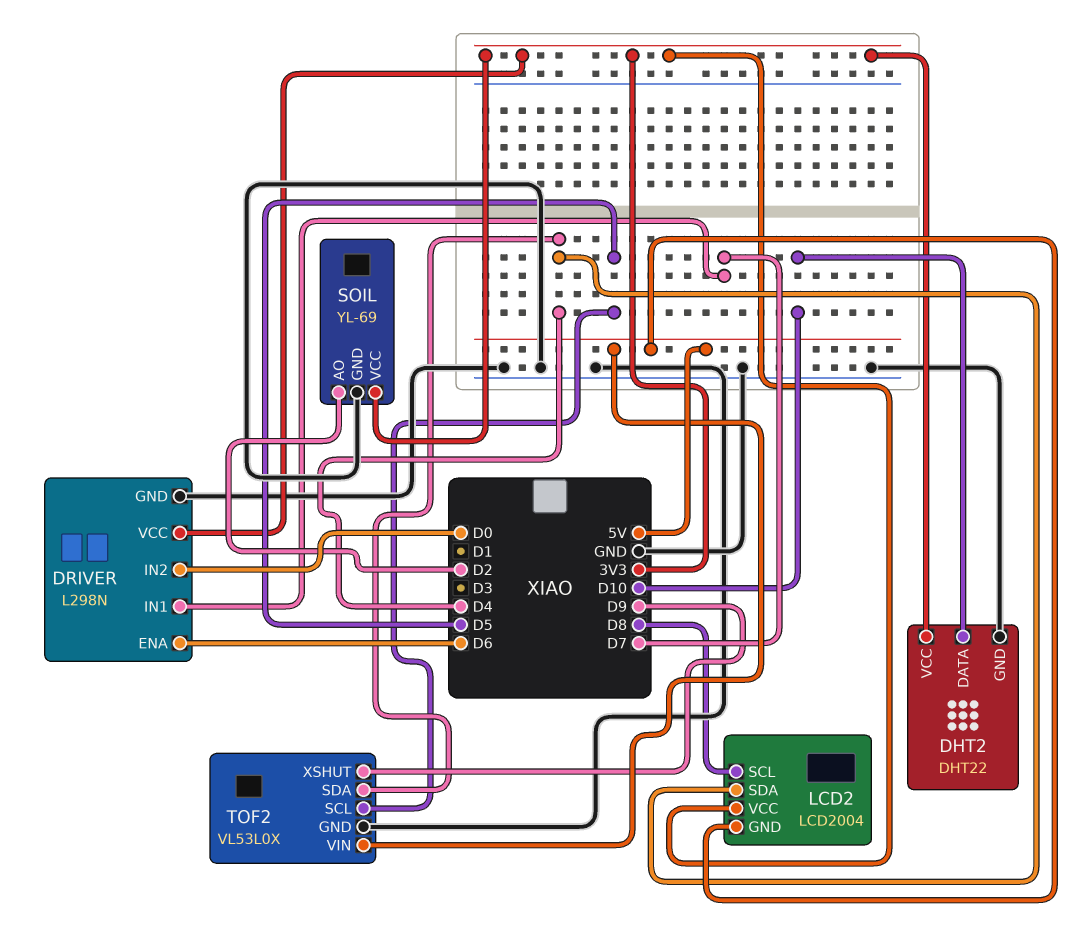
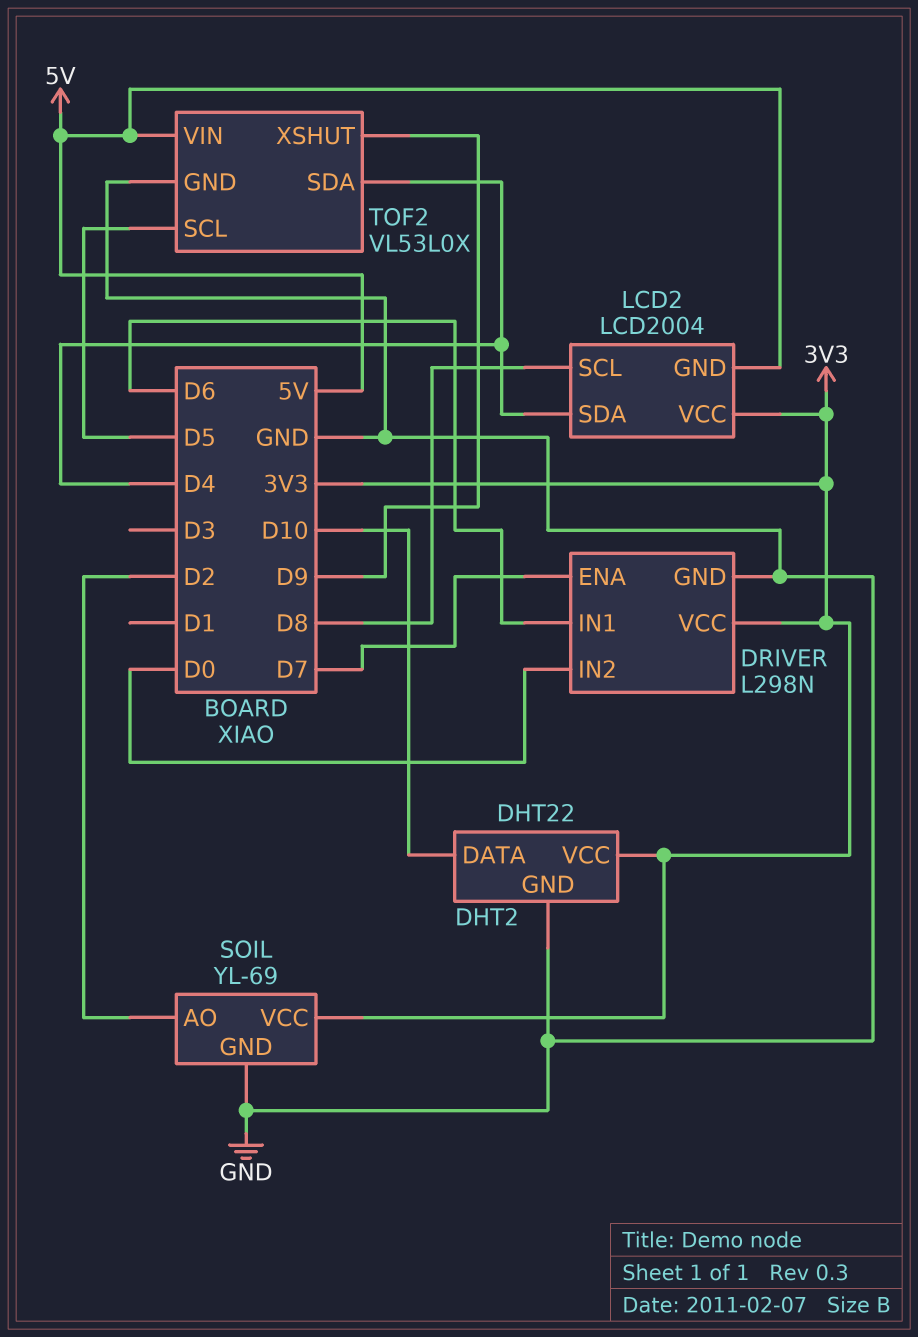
DRIVER pin ENA: D6 -> D7
DRIVER pin IN1: D7 -> D6

